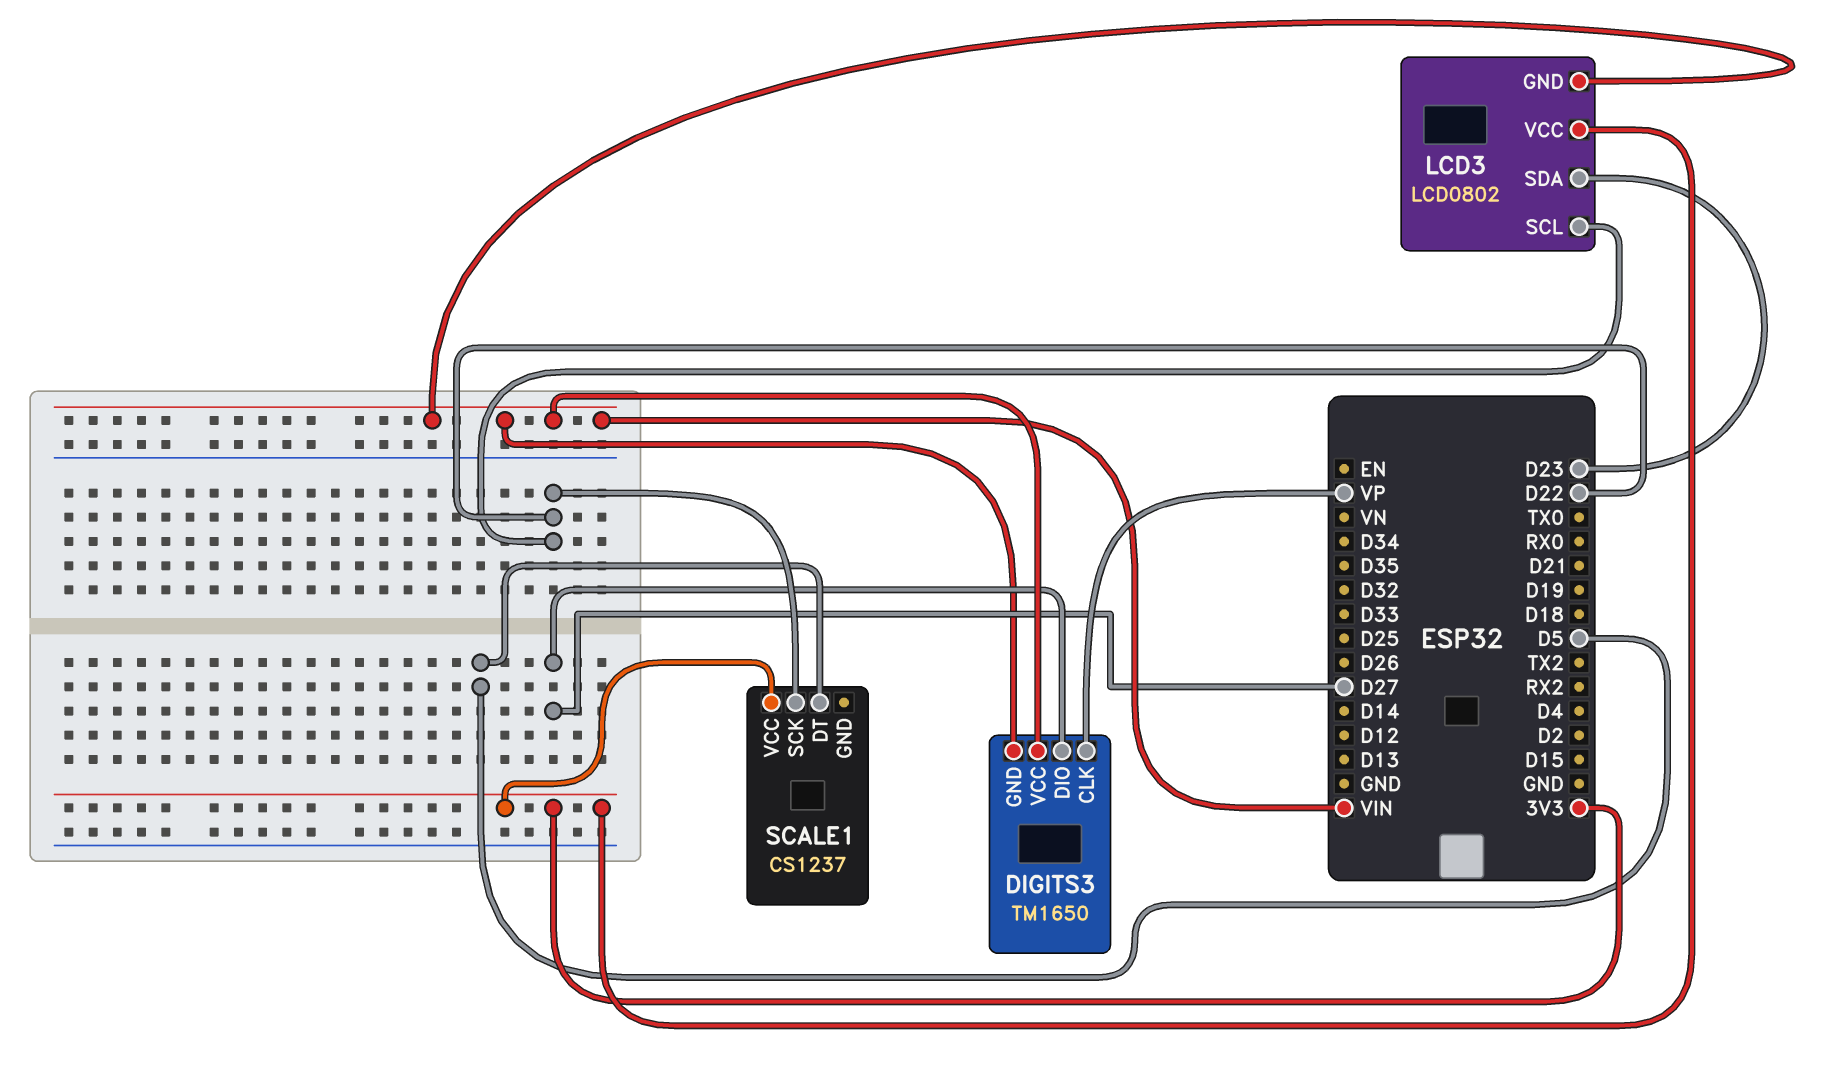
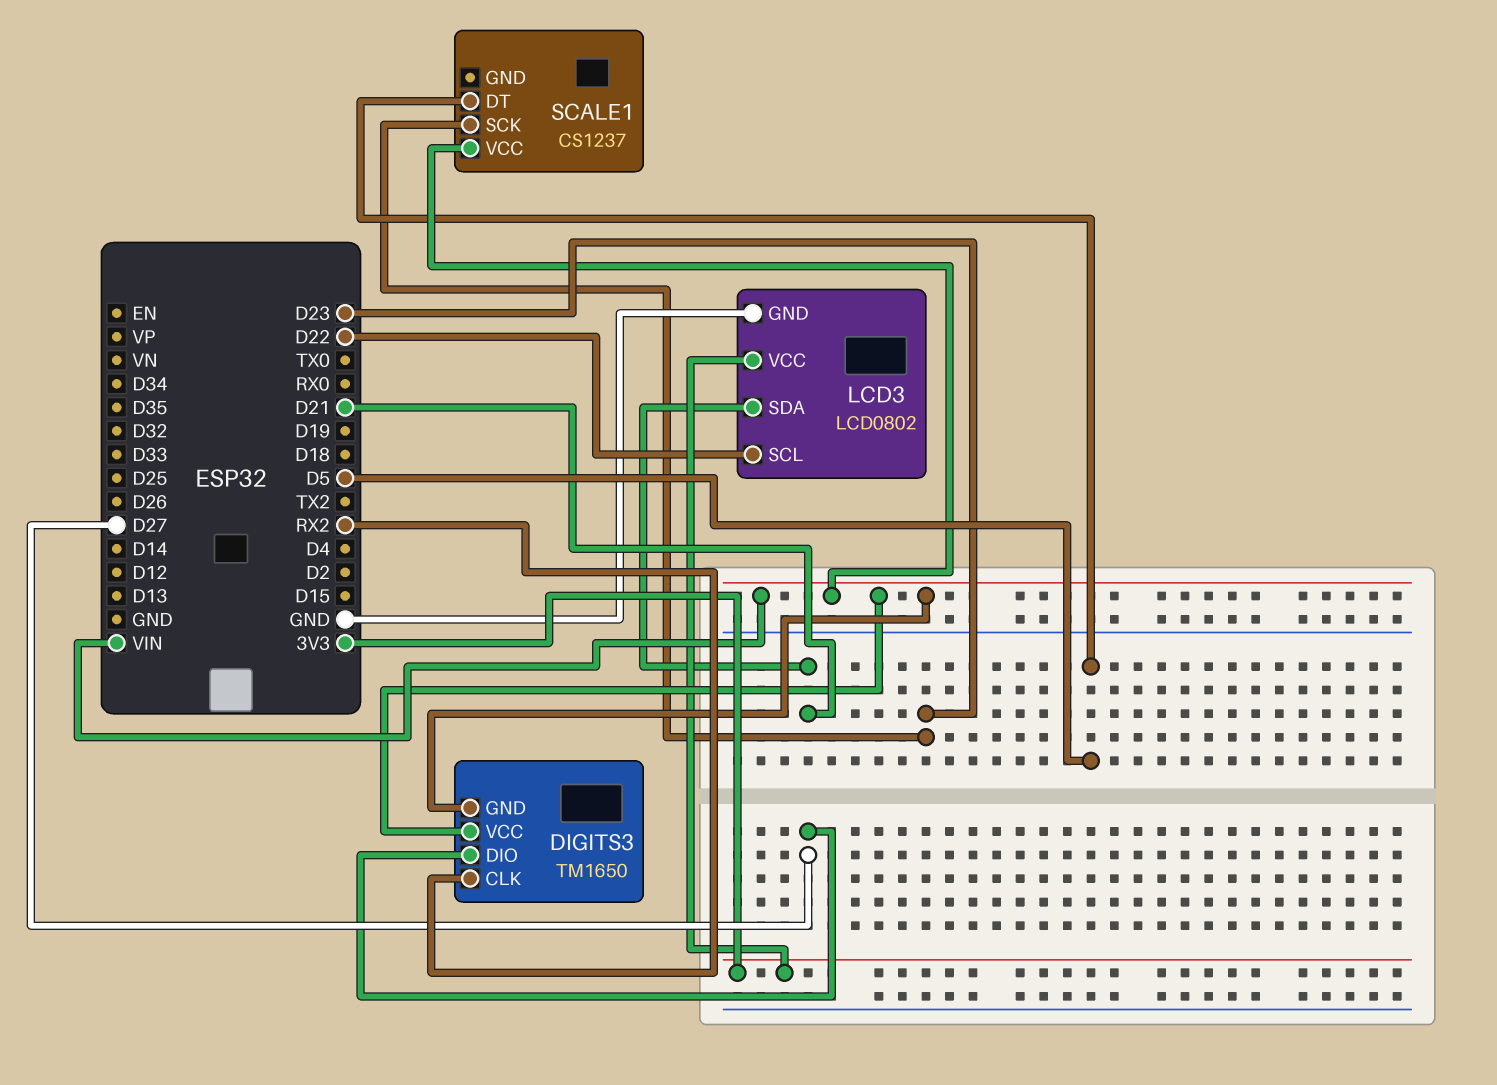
DIGITS3 pin CLK: VP -> RX2
LCD3 pin GND: VIN -> GND
LCD3 pin SDA: D23 -> D21
SCALE1 pin SCK: D22 -> D23
SCALE1 pin VCC: 3V3 -> VIN

